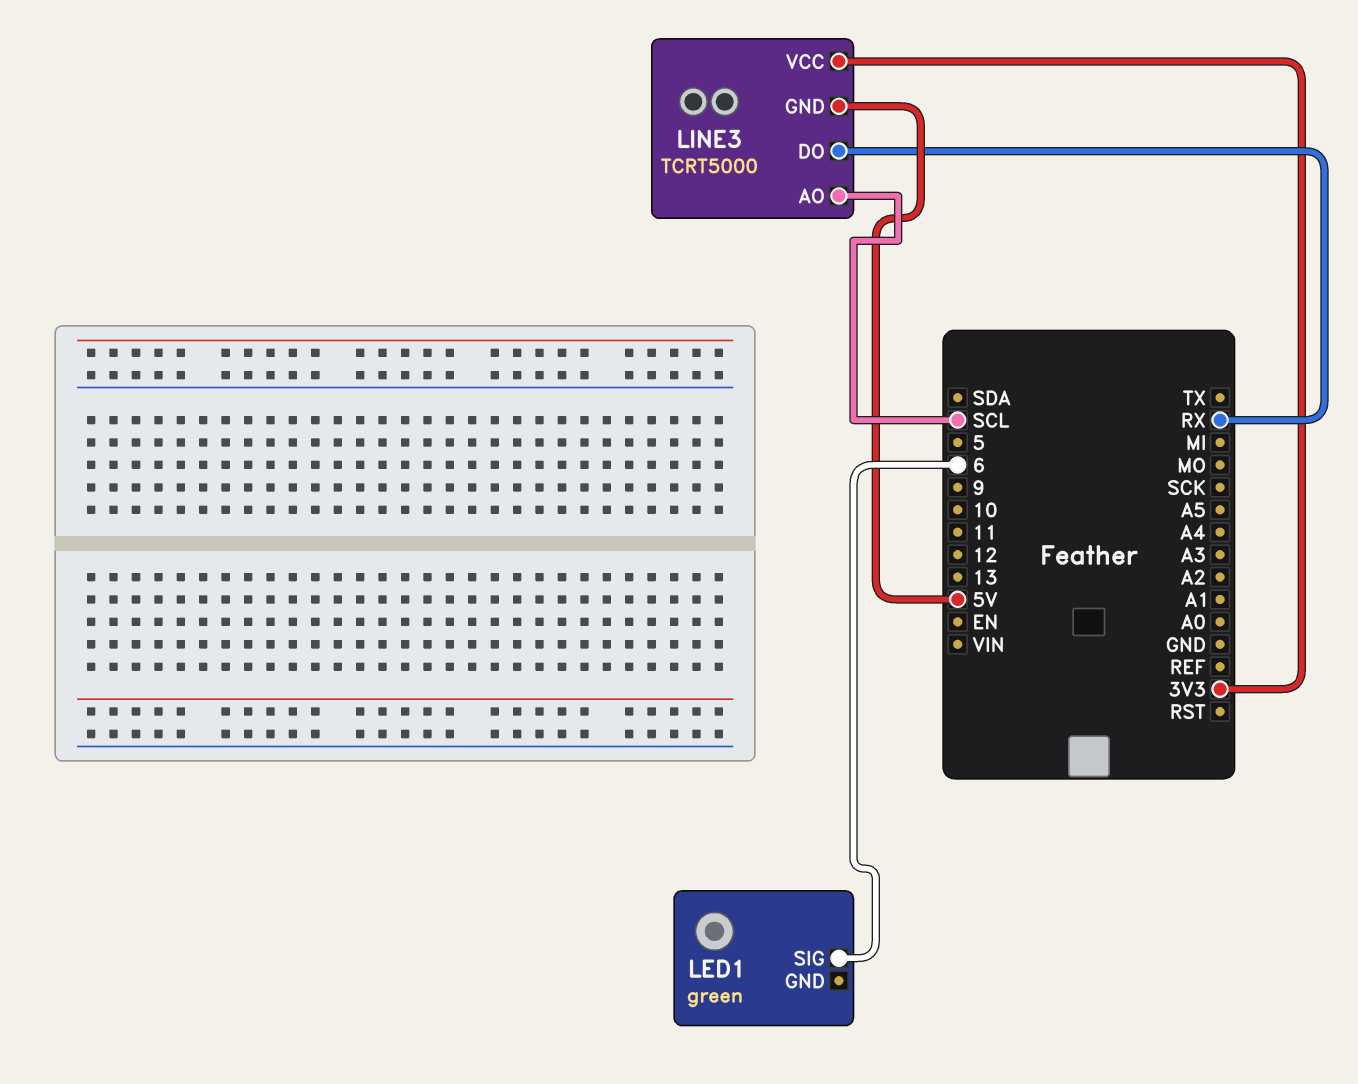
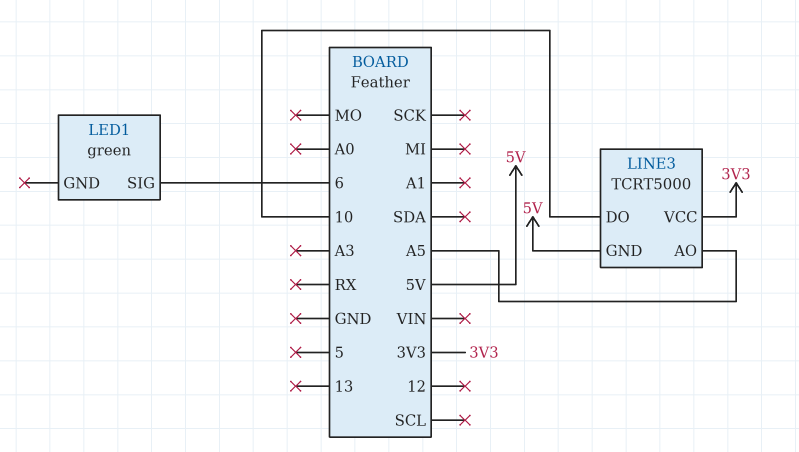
LINE3 pin AO: SCL -> A5
LINE3 pin DO: RX -> 10

